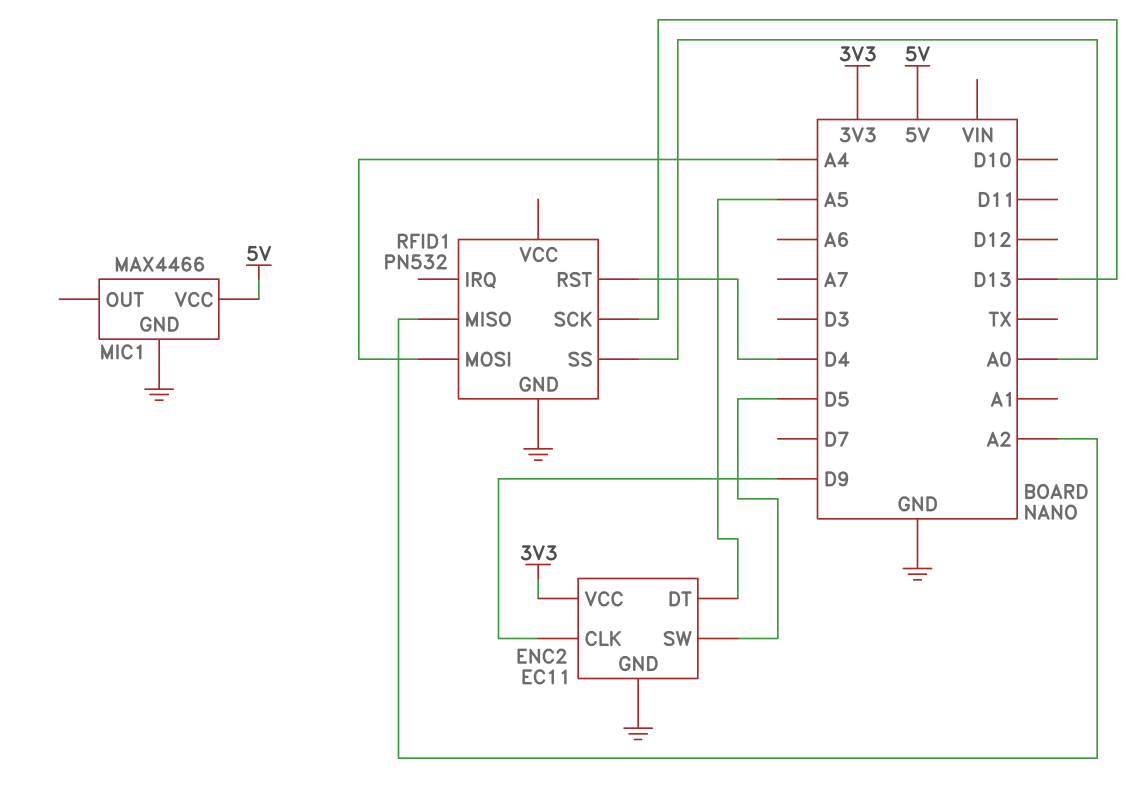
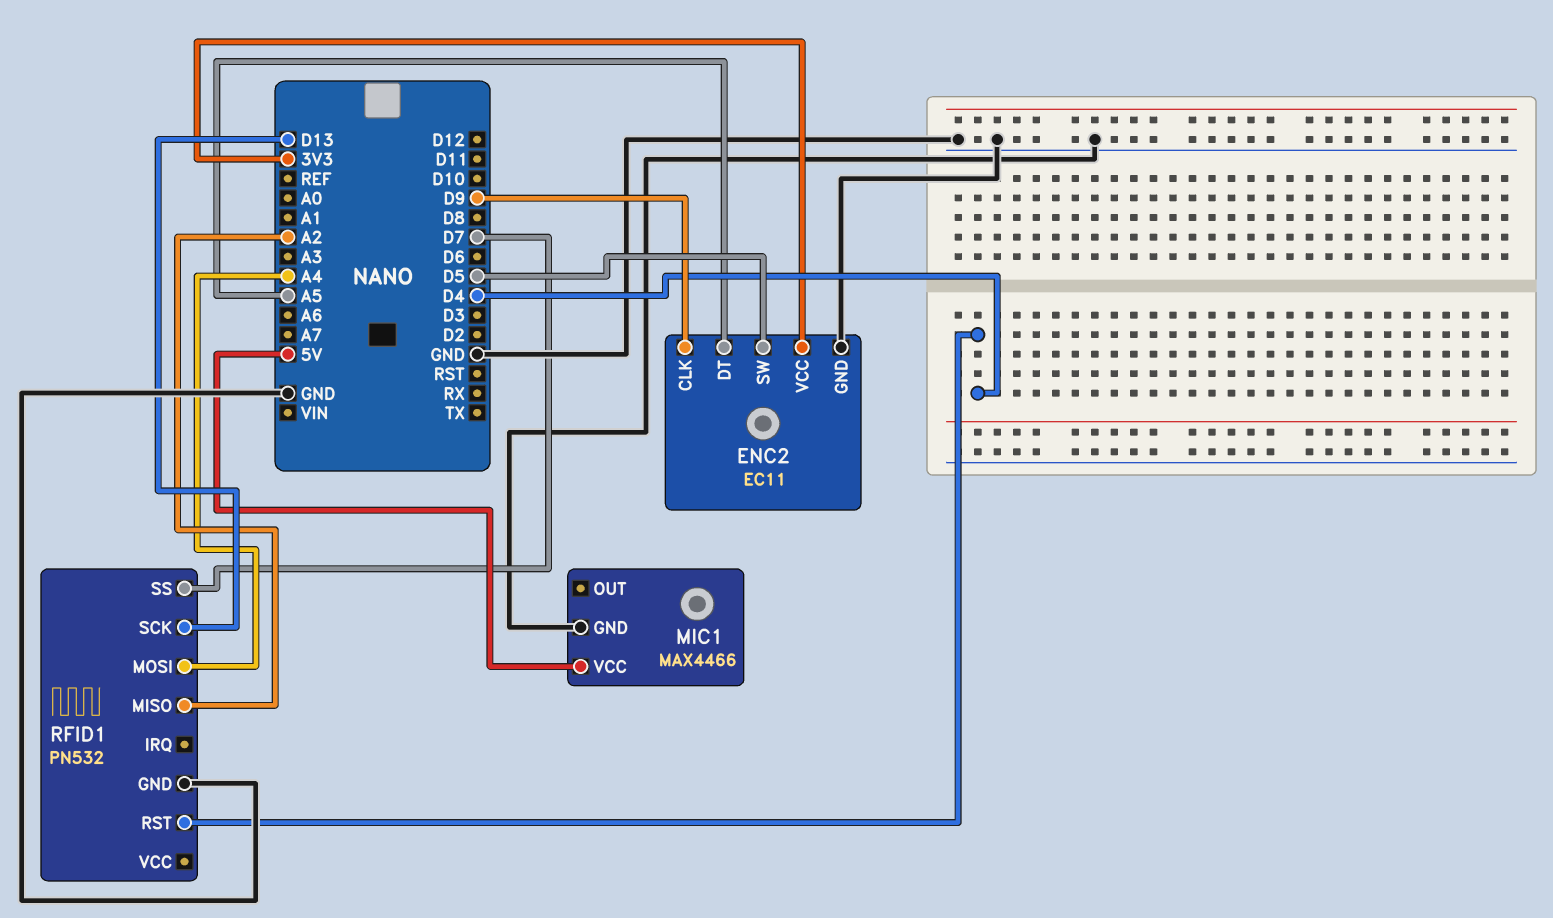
RFID1 pin SS: A0 -> D7

